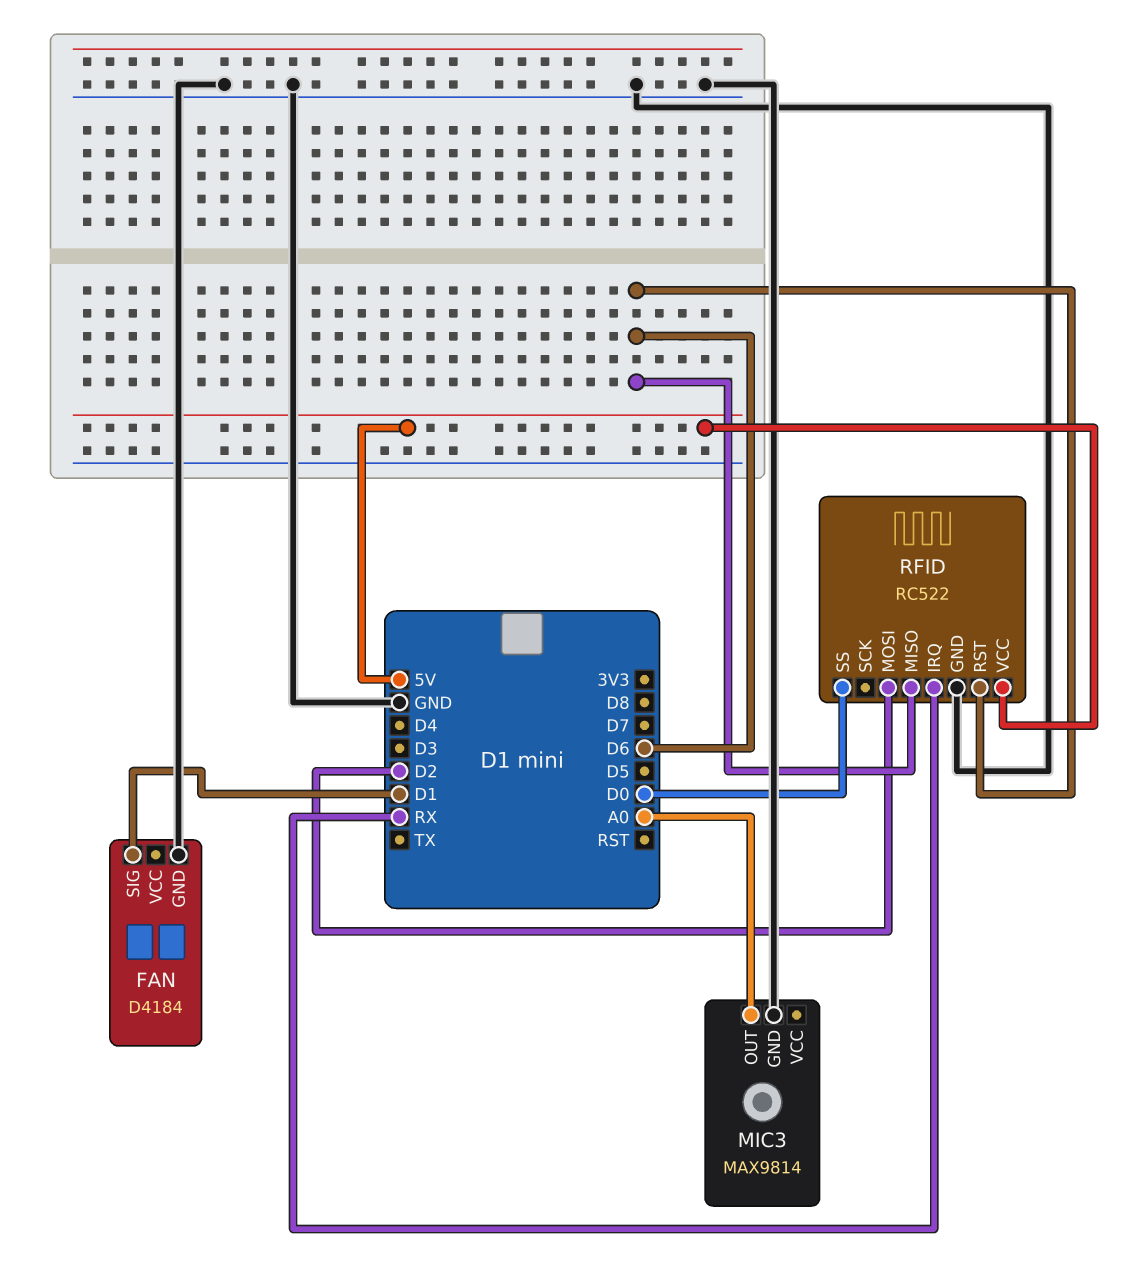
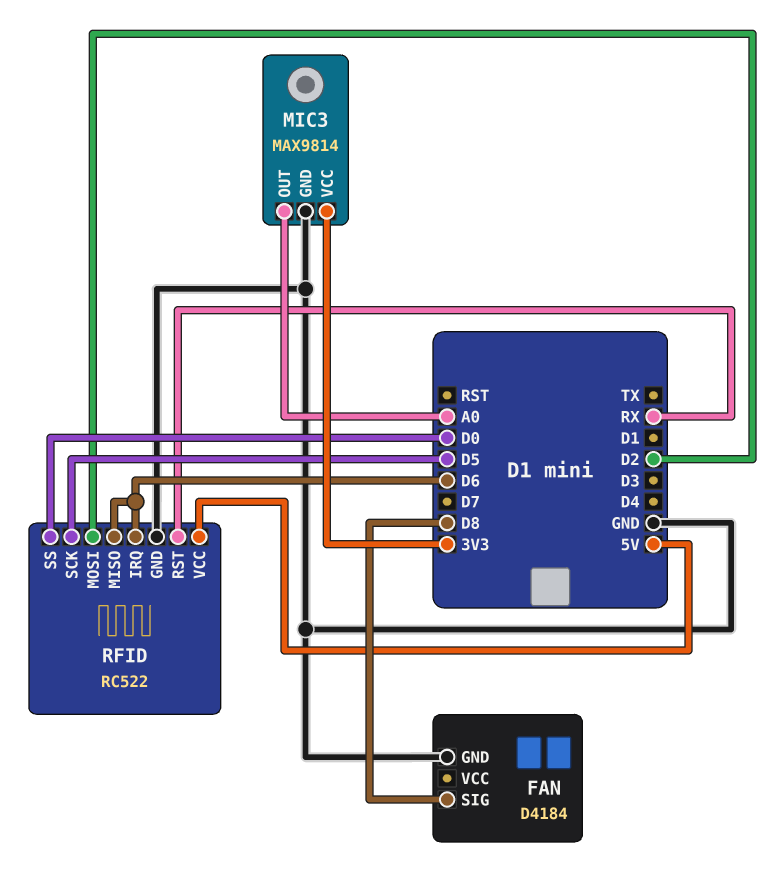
FAN pin SIG: D1 -> D8
MIC3 pin VCC: none -> 3V3
RFID pin IRQ: RX -> D6
RFID pin RST: D6 -> RX
RFID pin SCK: none -> D5

